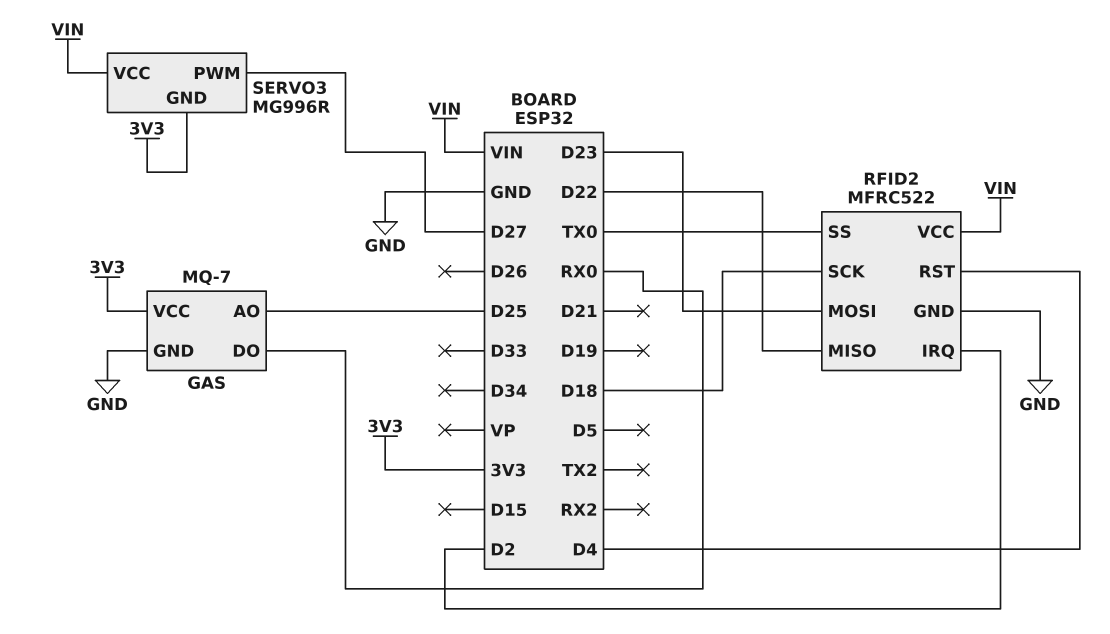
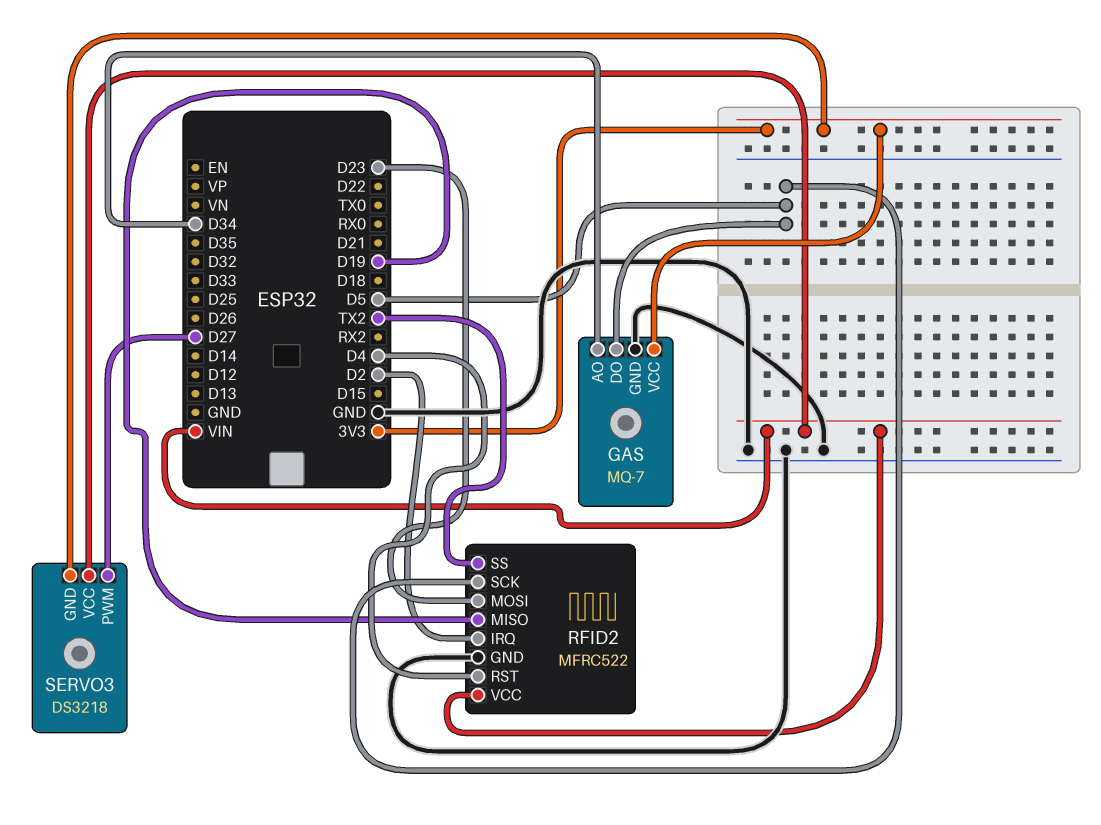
GAS pin AO: D25 -> D34
GAS pin DO: RX0 -> D5
RFID2 pin MISO: D22 -> D19
RFID2 pin SCK: D18 -> D5
RFID2 pin SS: TX0 -> TX2
SERVO3: MG996R -> DS3218

